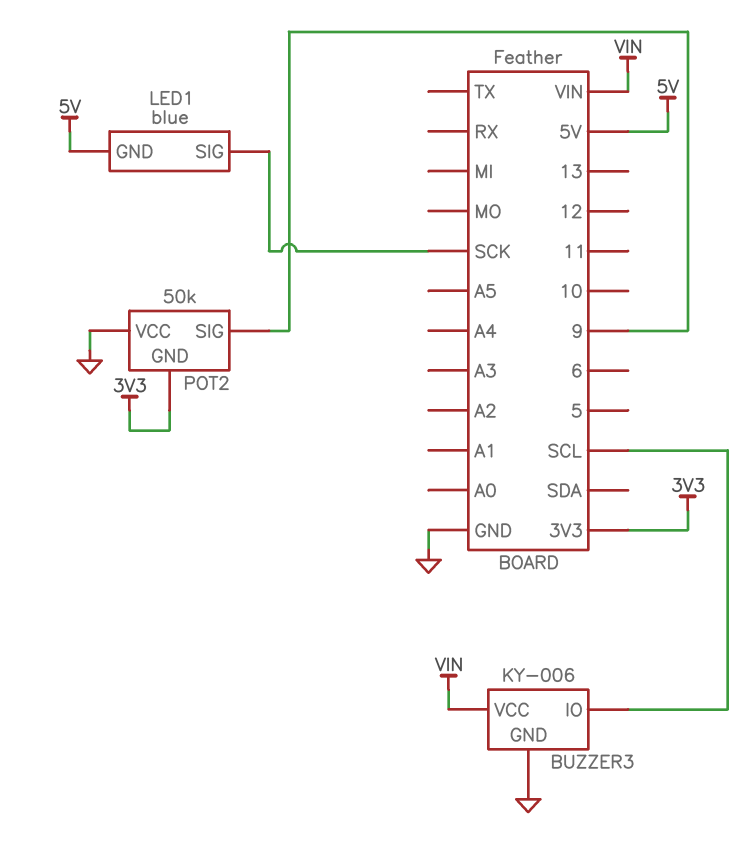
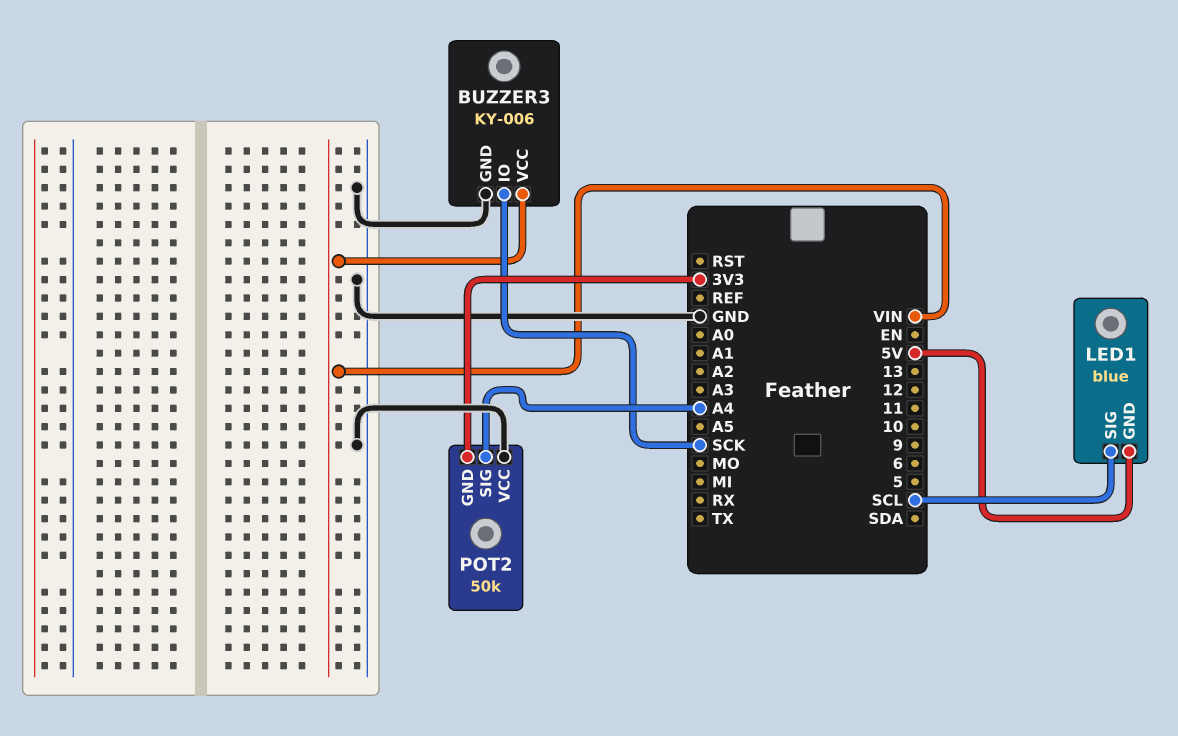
BUZZER3 pin IO: SCL -> SCK
LED1 pin SIG: SCK -> SCL
POT2 pin SIG: 9 -> A4

